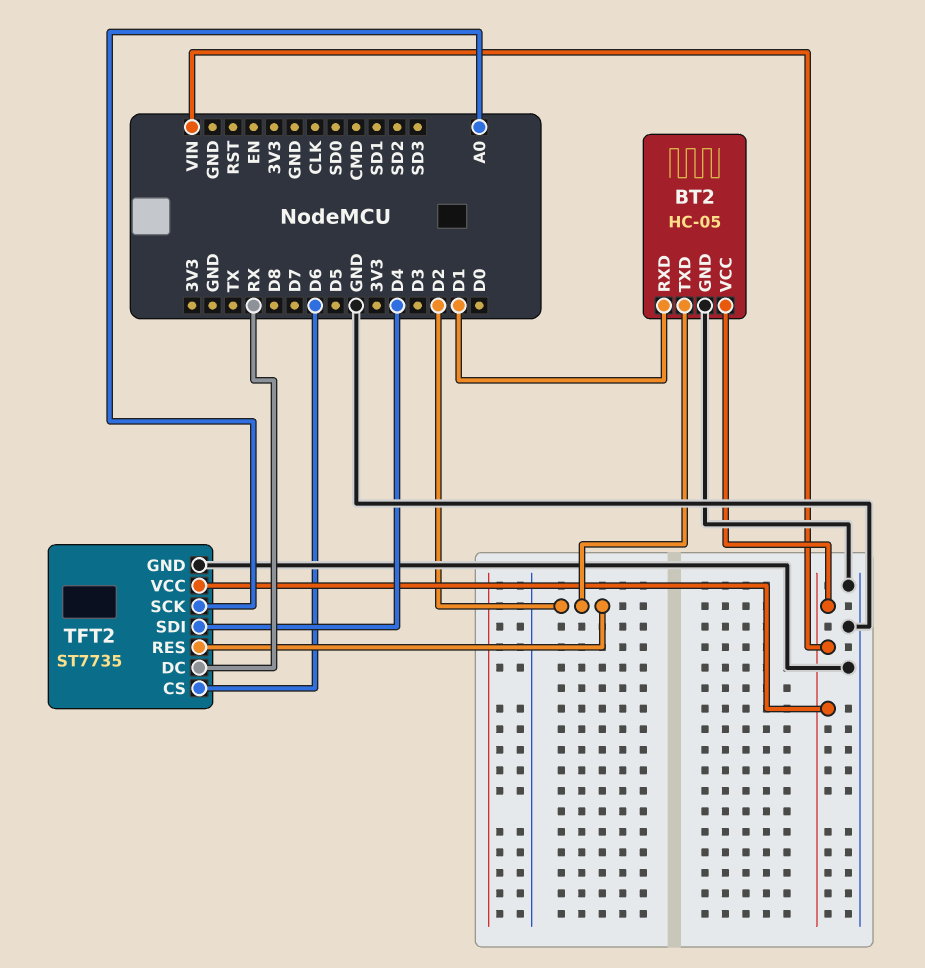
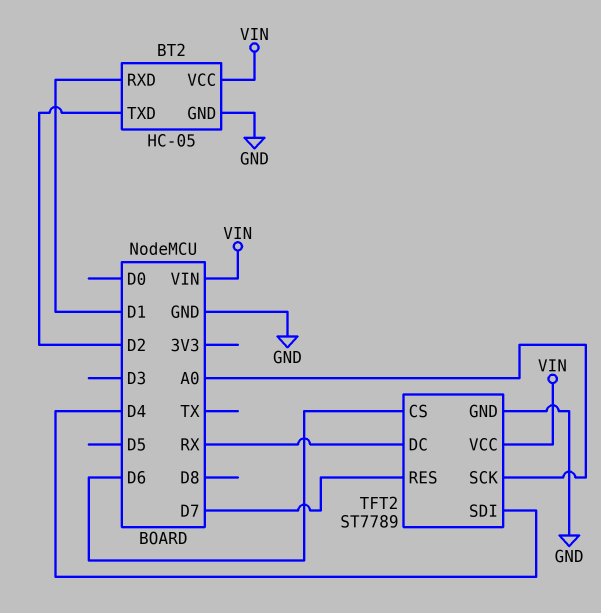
TFT2: ST7735 -> ST7789
TFT2 pin RES: D2 -> D7

